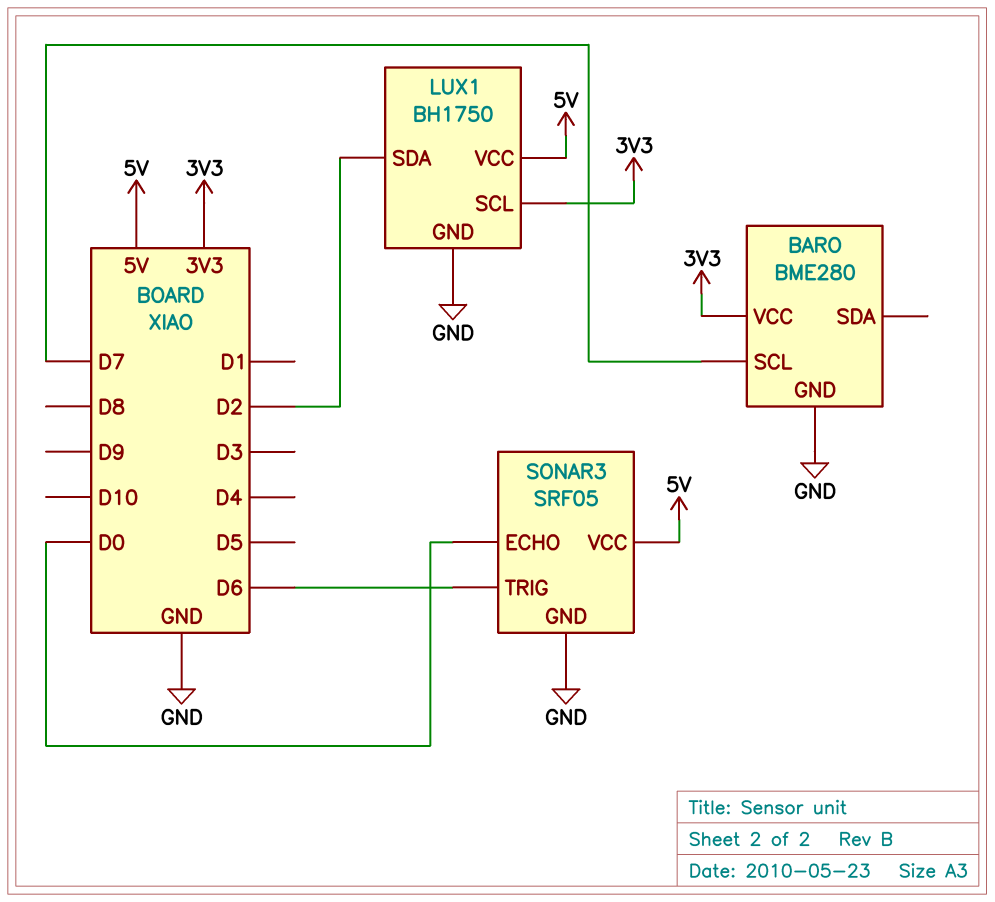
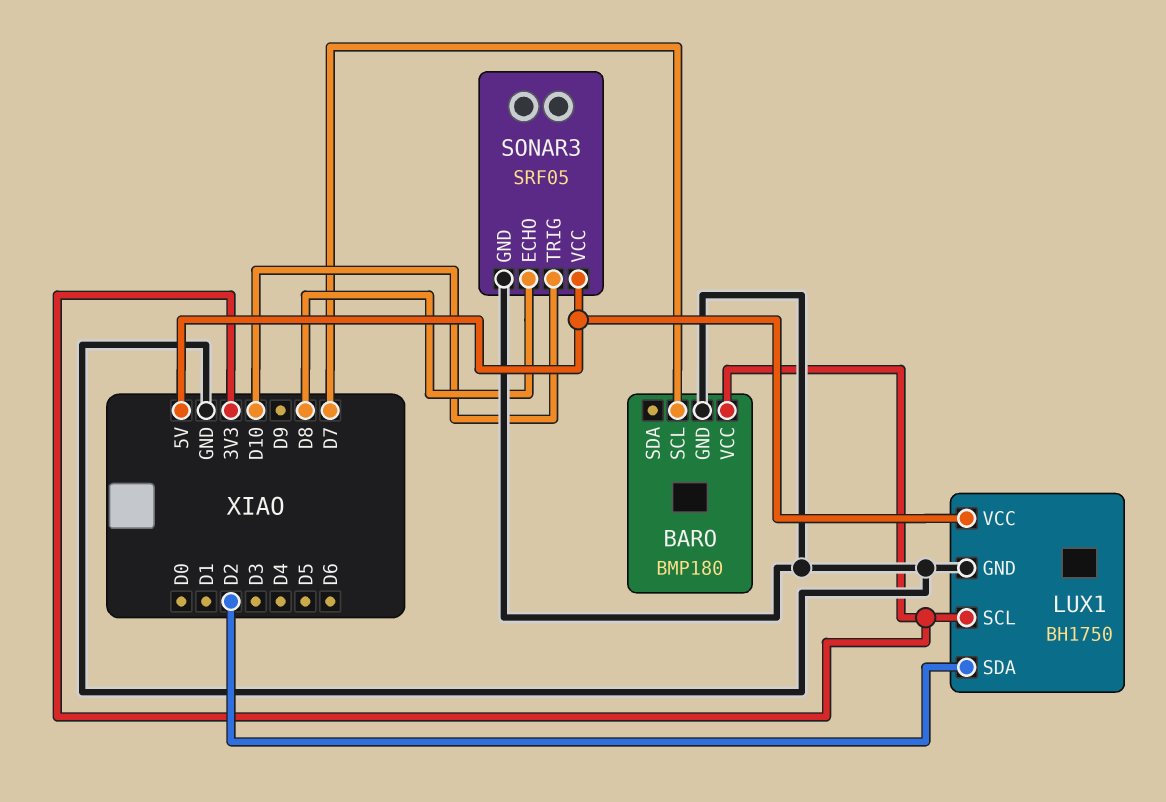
BARO: BME280 -> BMP180
SONAR3 pin ECHO: D0 -> D8
SONAR3 pin TRIG: D6 -> D10

